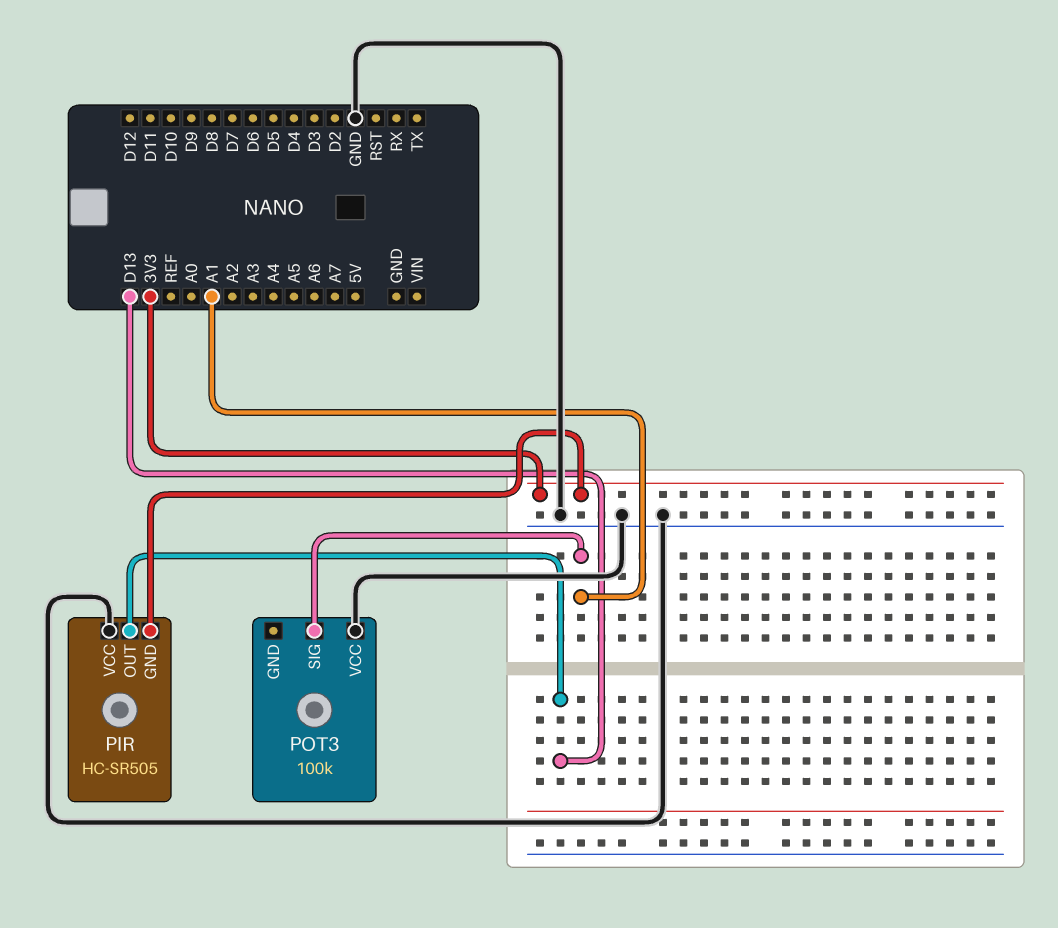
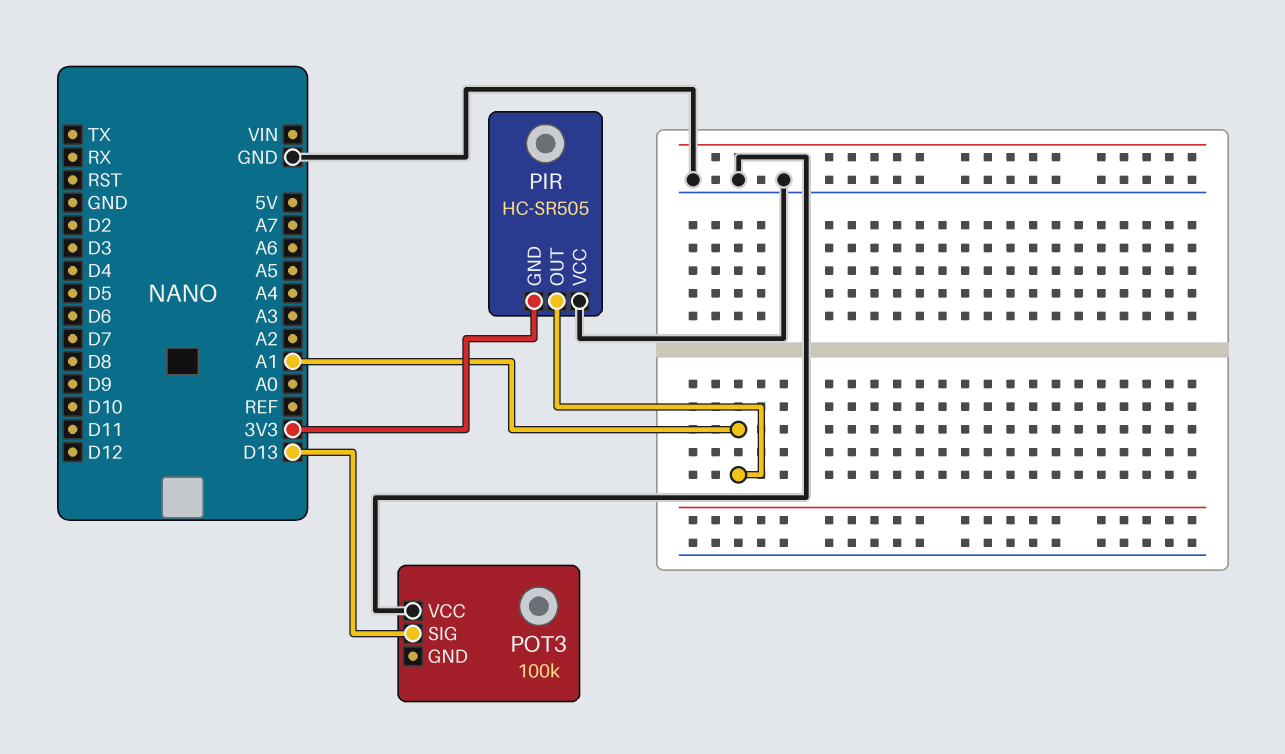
PIR pin OUT: D13 -> A1
POT3 pin SIG: A1 -> D13

